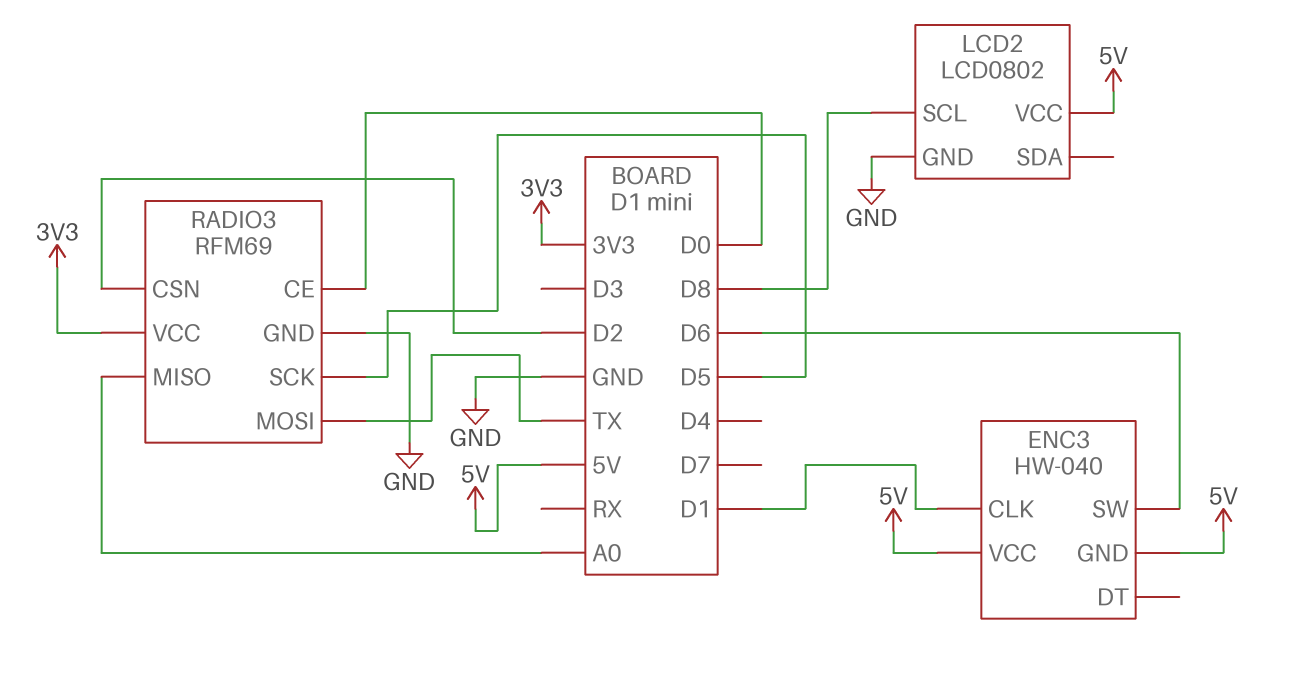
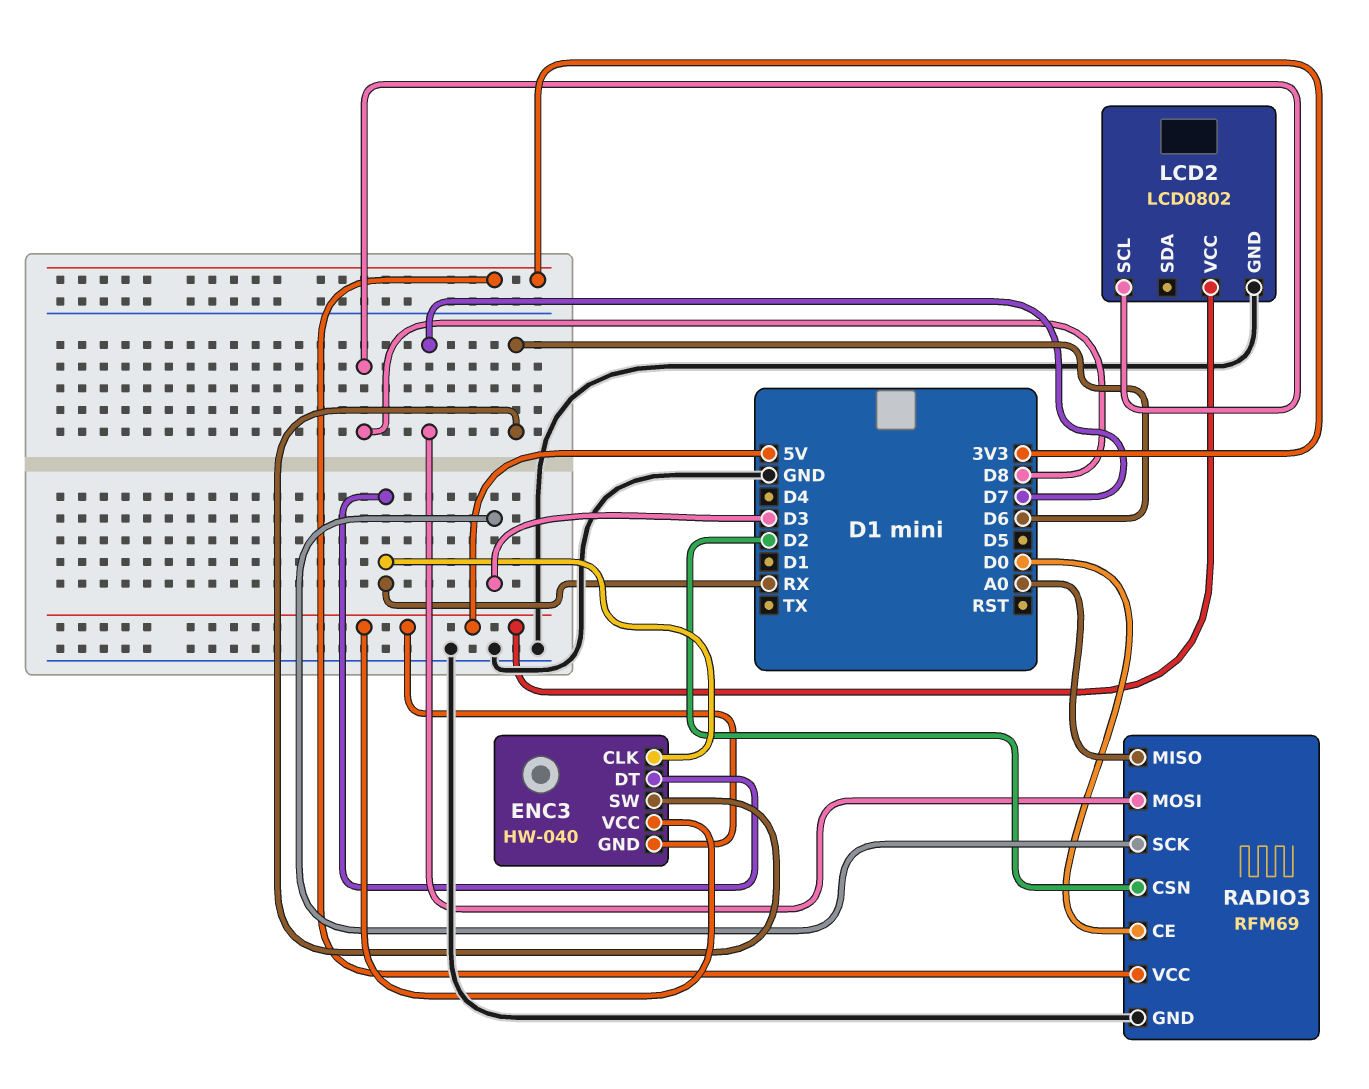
ENC3 pin CLK: D1 -> RX
ENC3 pin DT: none -> RX
RADIO3 pin MOSI: TX -> D7
RADIO3 pin SCK: D5 -> D3

